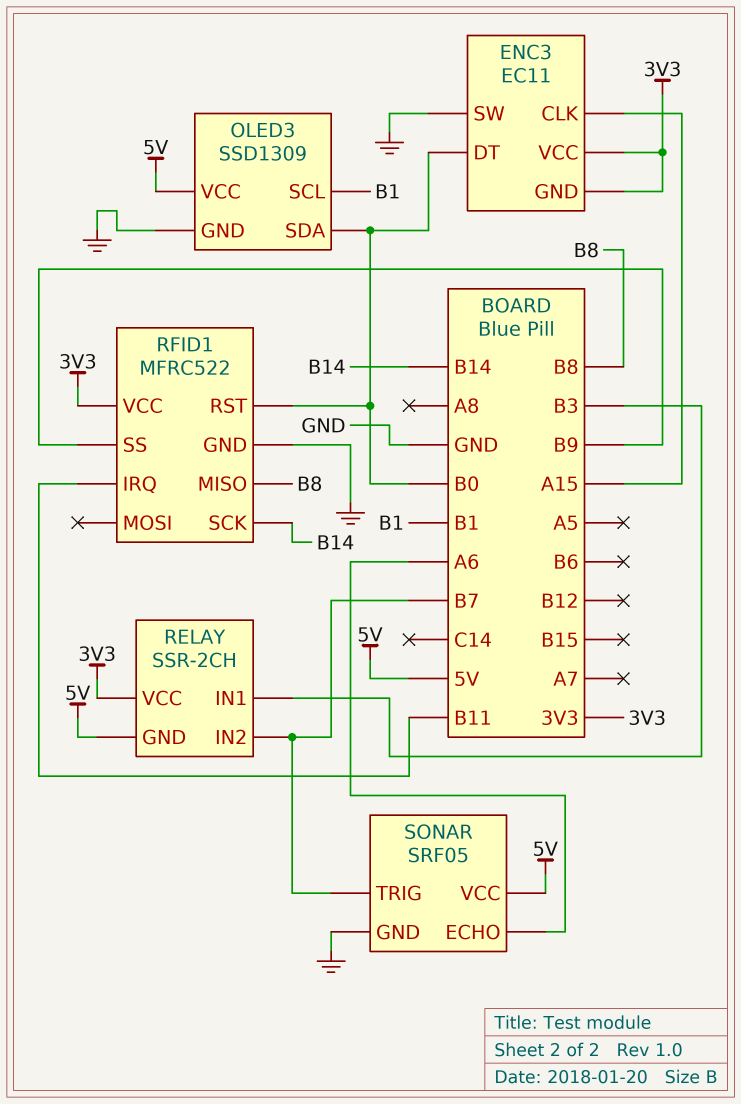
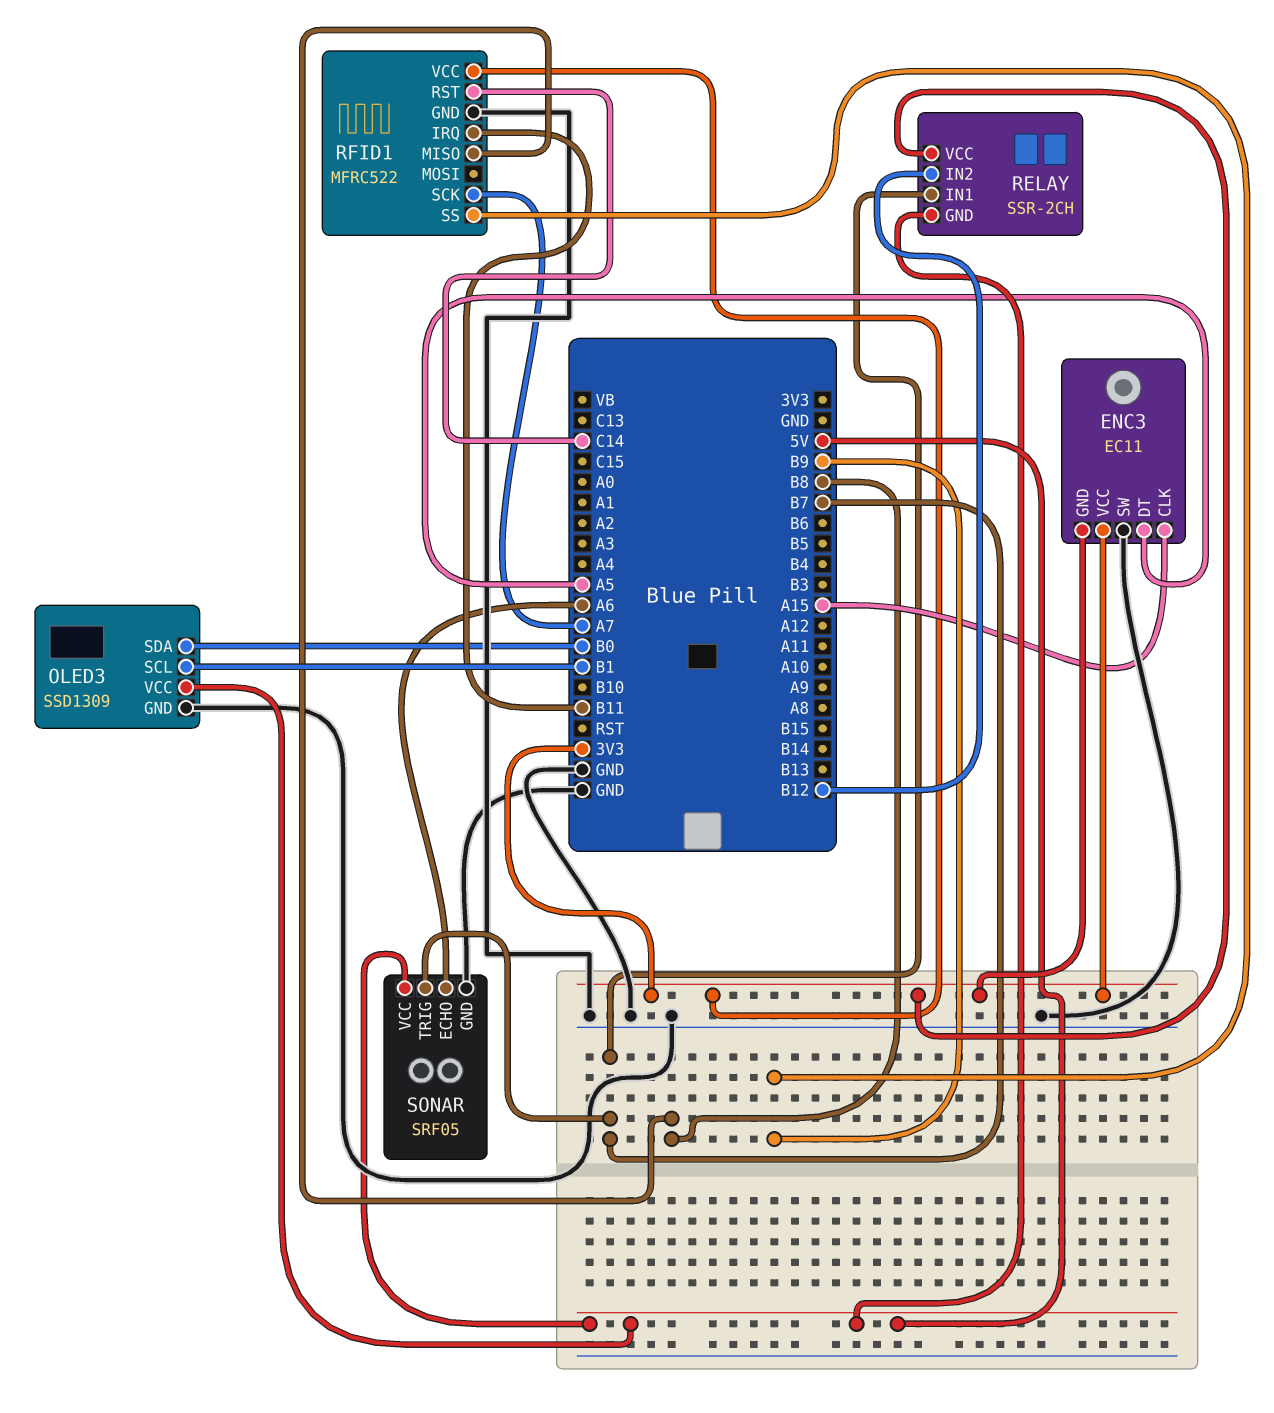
ENC3 pin DT: B0 -> A5
RELAY pin IN1: B3 -> B7
RELAY pin IN2: B7 -> B12
RFID1 pin RST: B0 -> C14
RFID1 pin SCK: B14 -> A7

